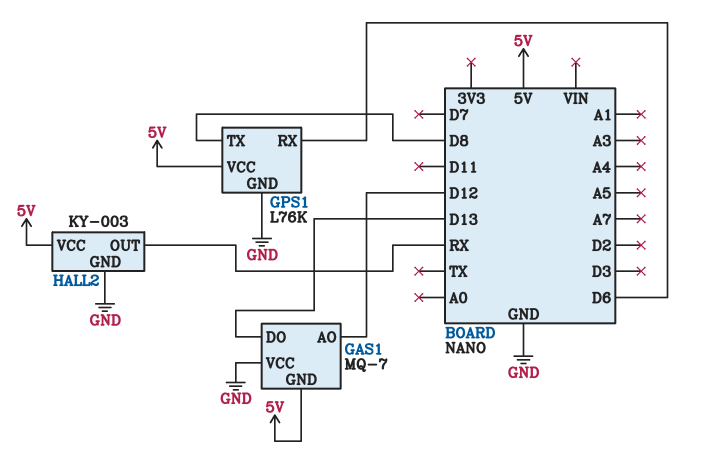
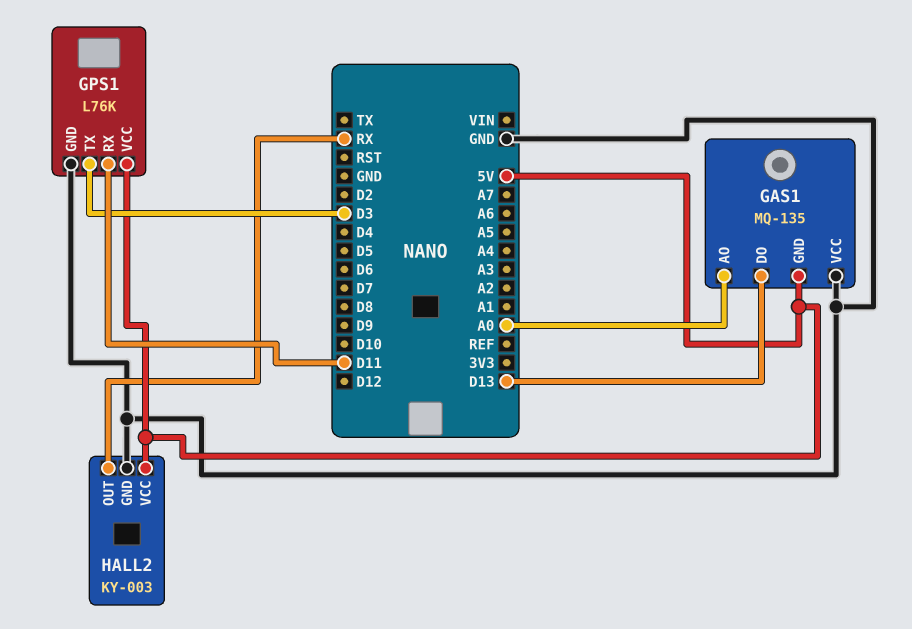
GAS1: MQ-7 -> MQ-135
GAS1 pin AO: D12 -> A0
GPS1 pin RX: D6 -> D11
GPS1 pin TX: D8 -> D3

